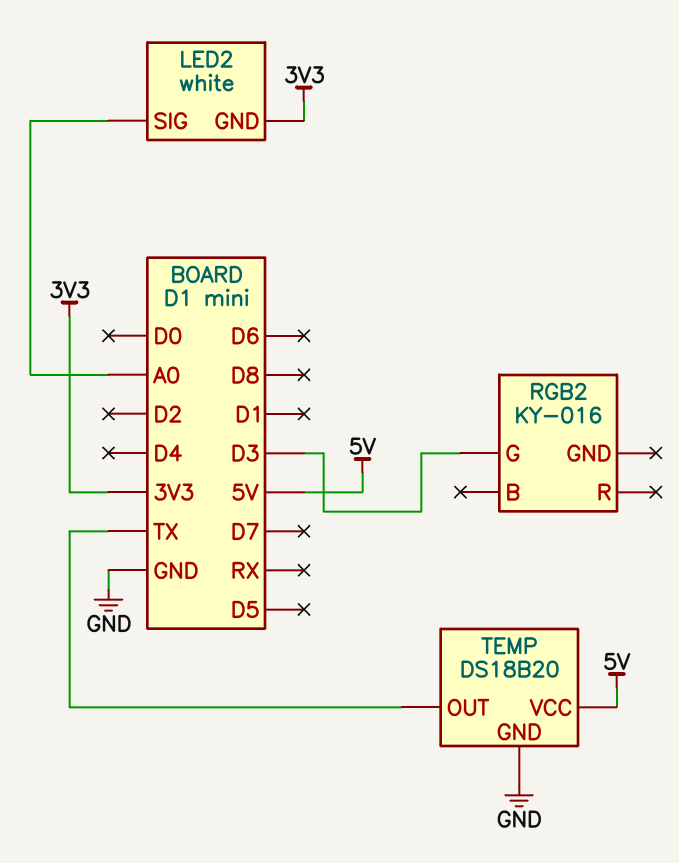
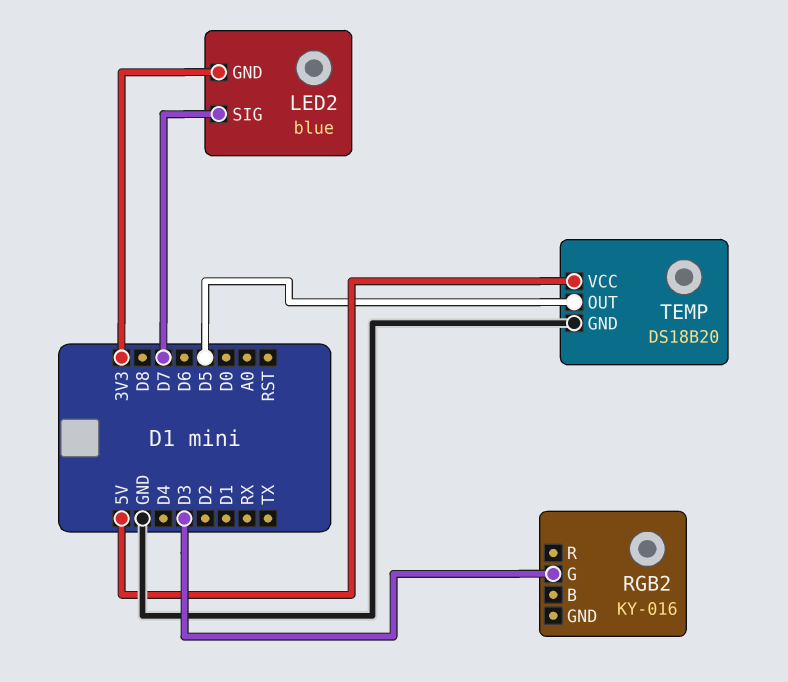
LED2: white -> blue
LED2 pin SIG: A0 -> D7
TEMP pin OUT: TX -> D5

